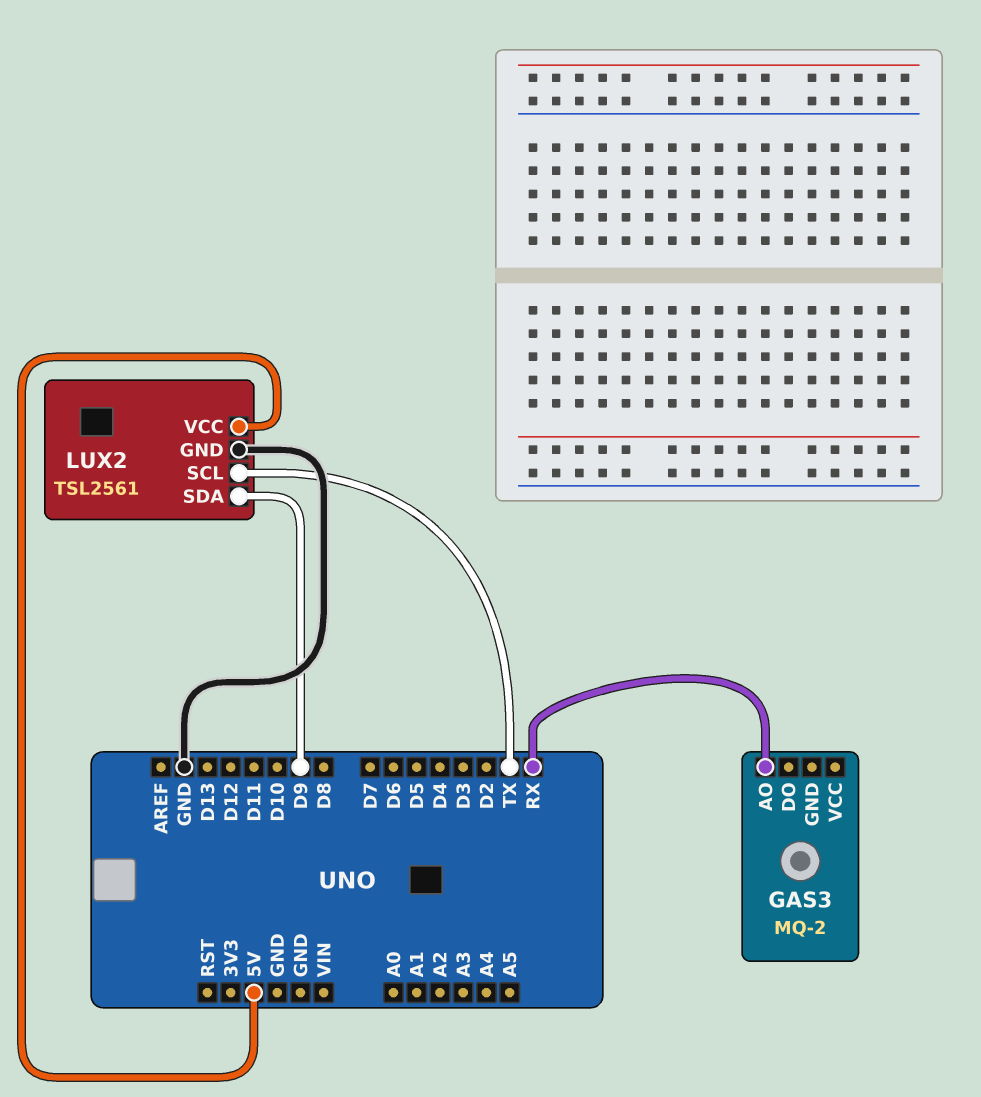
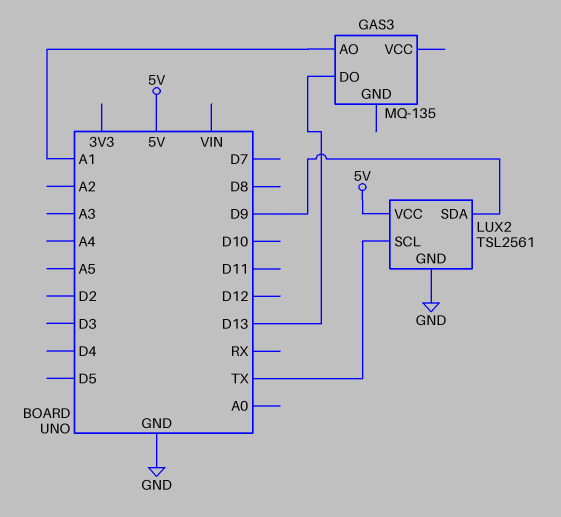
GAS3: MQ-2 -> MQ-135
GAS3 pin AO: RX -> A1
GAS3 pin DO: none -> D13

